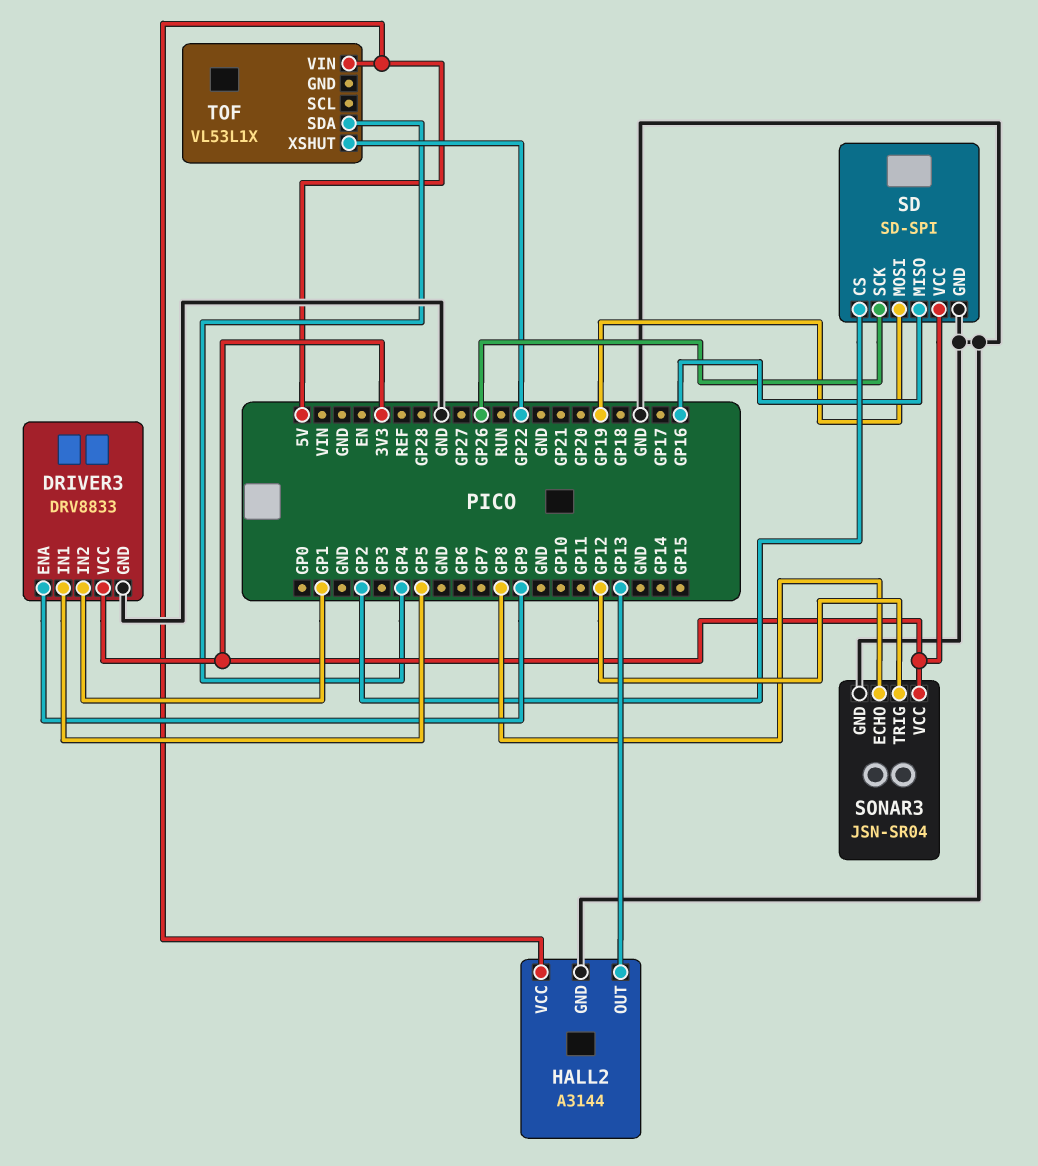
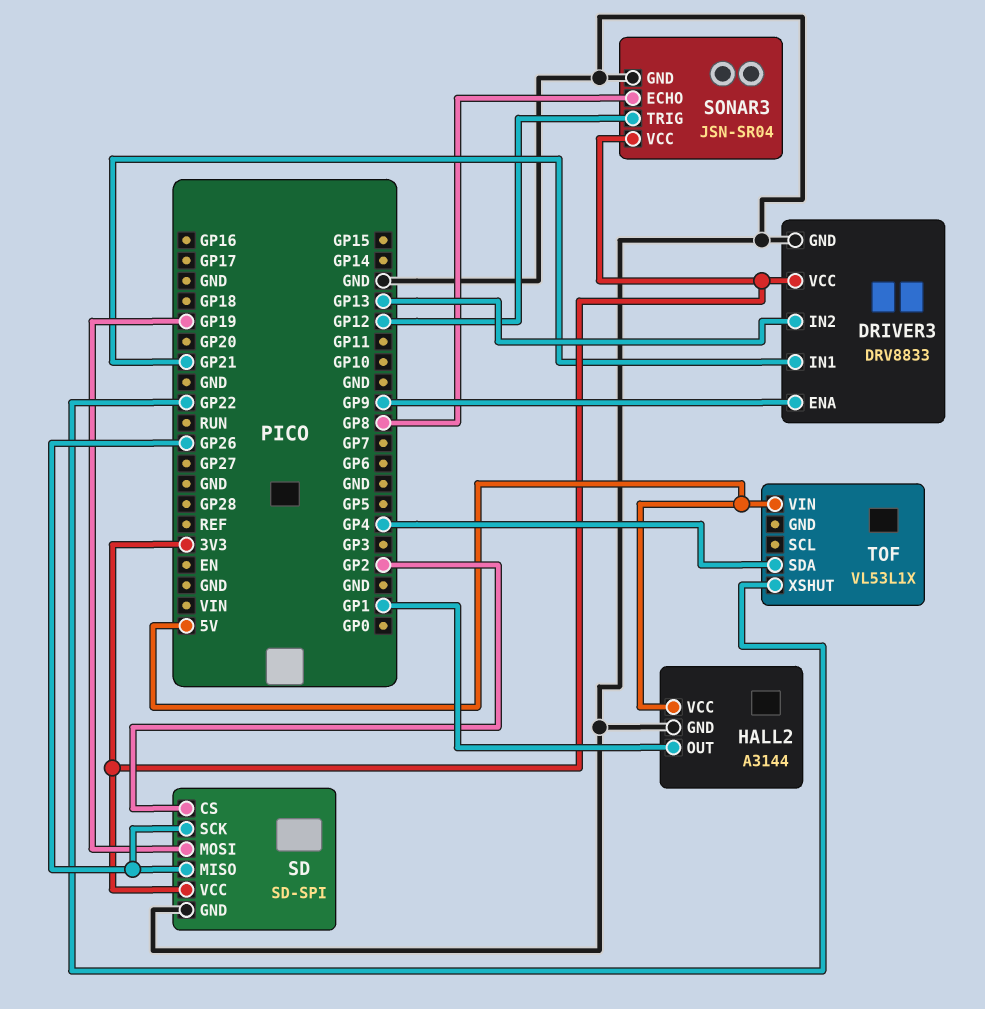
DRIVER3 pin IN1: GP5 -> GP21
DRIVER3 pin IN2: GP1 -> GP13
HALL2 pin OUT: GP13 -> GP1
SD pin MISO: GP16 -> GP26

